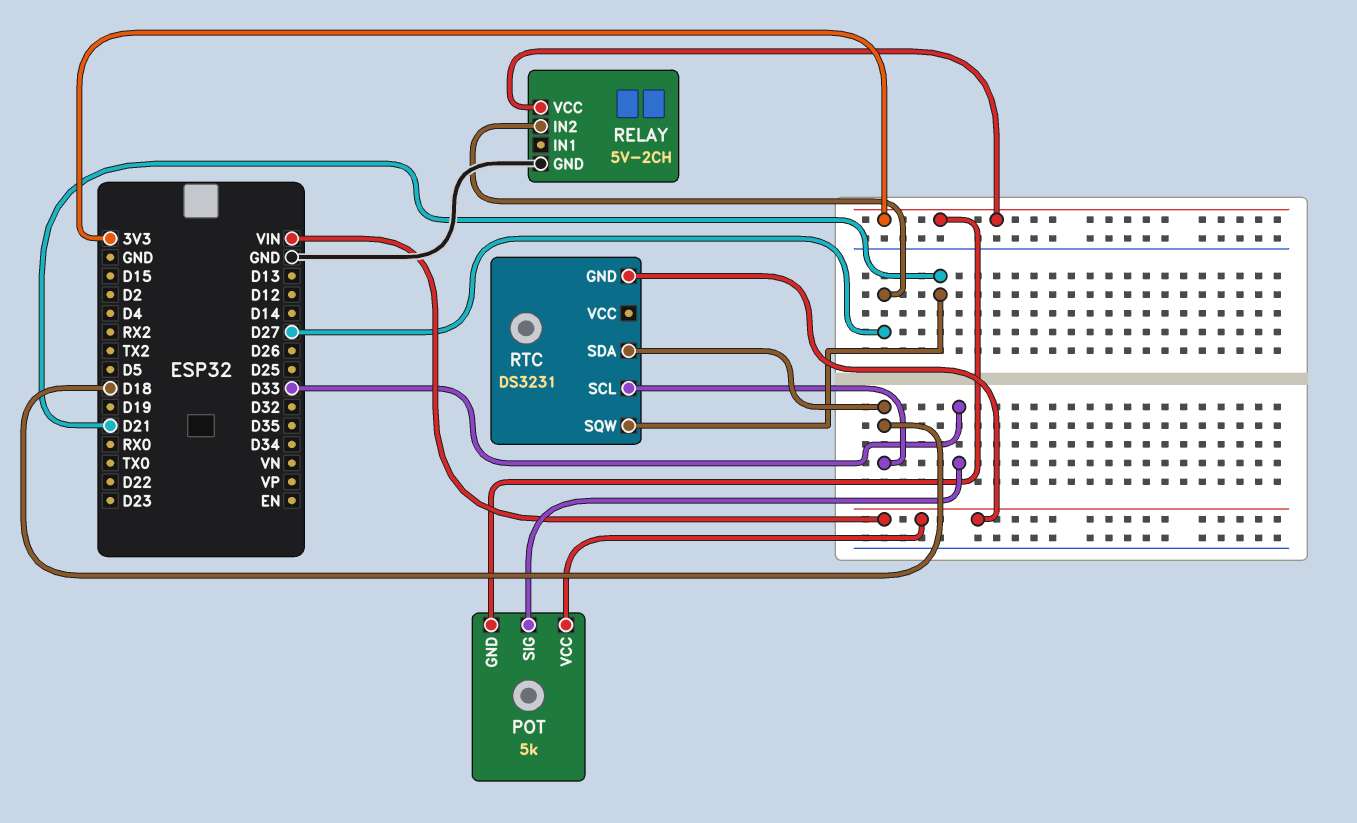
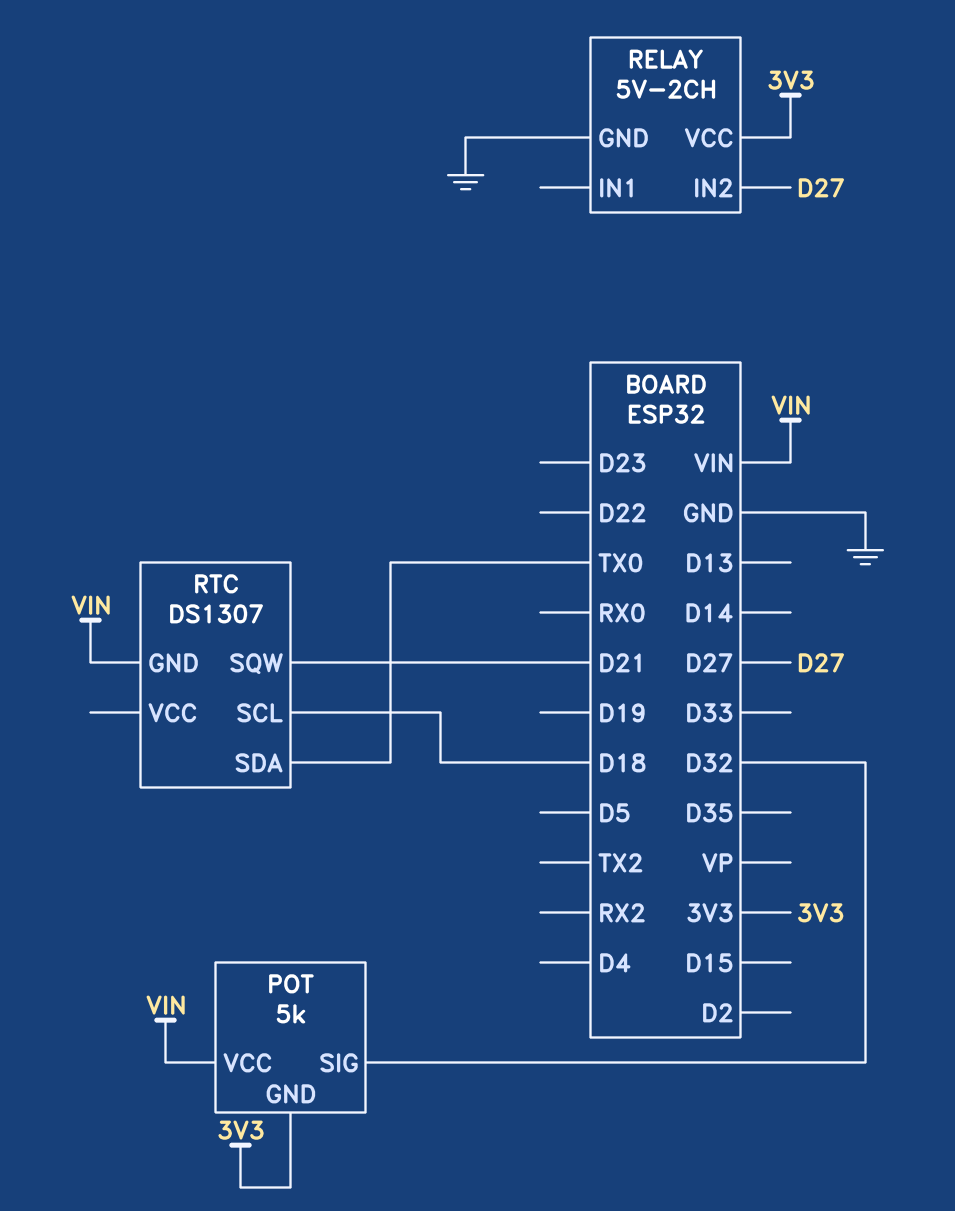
POT pin SIG: D33 -> D32
RTC: DS3231 -> DS1307
RTC pin SDA: D18 -> TX0

